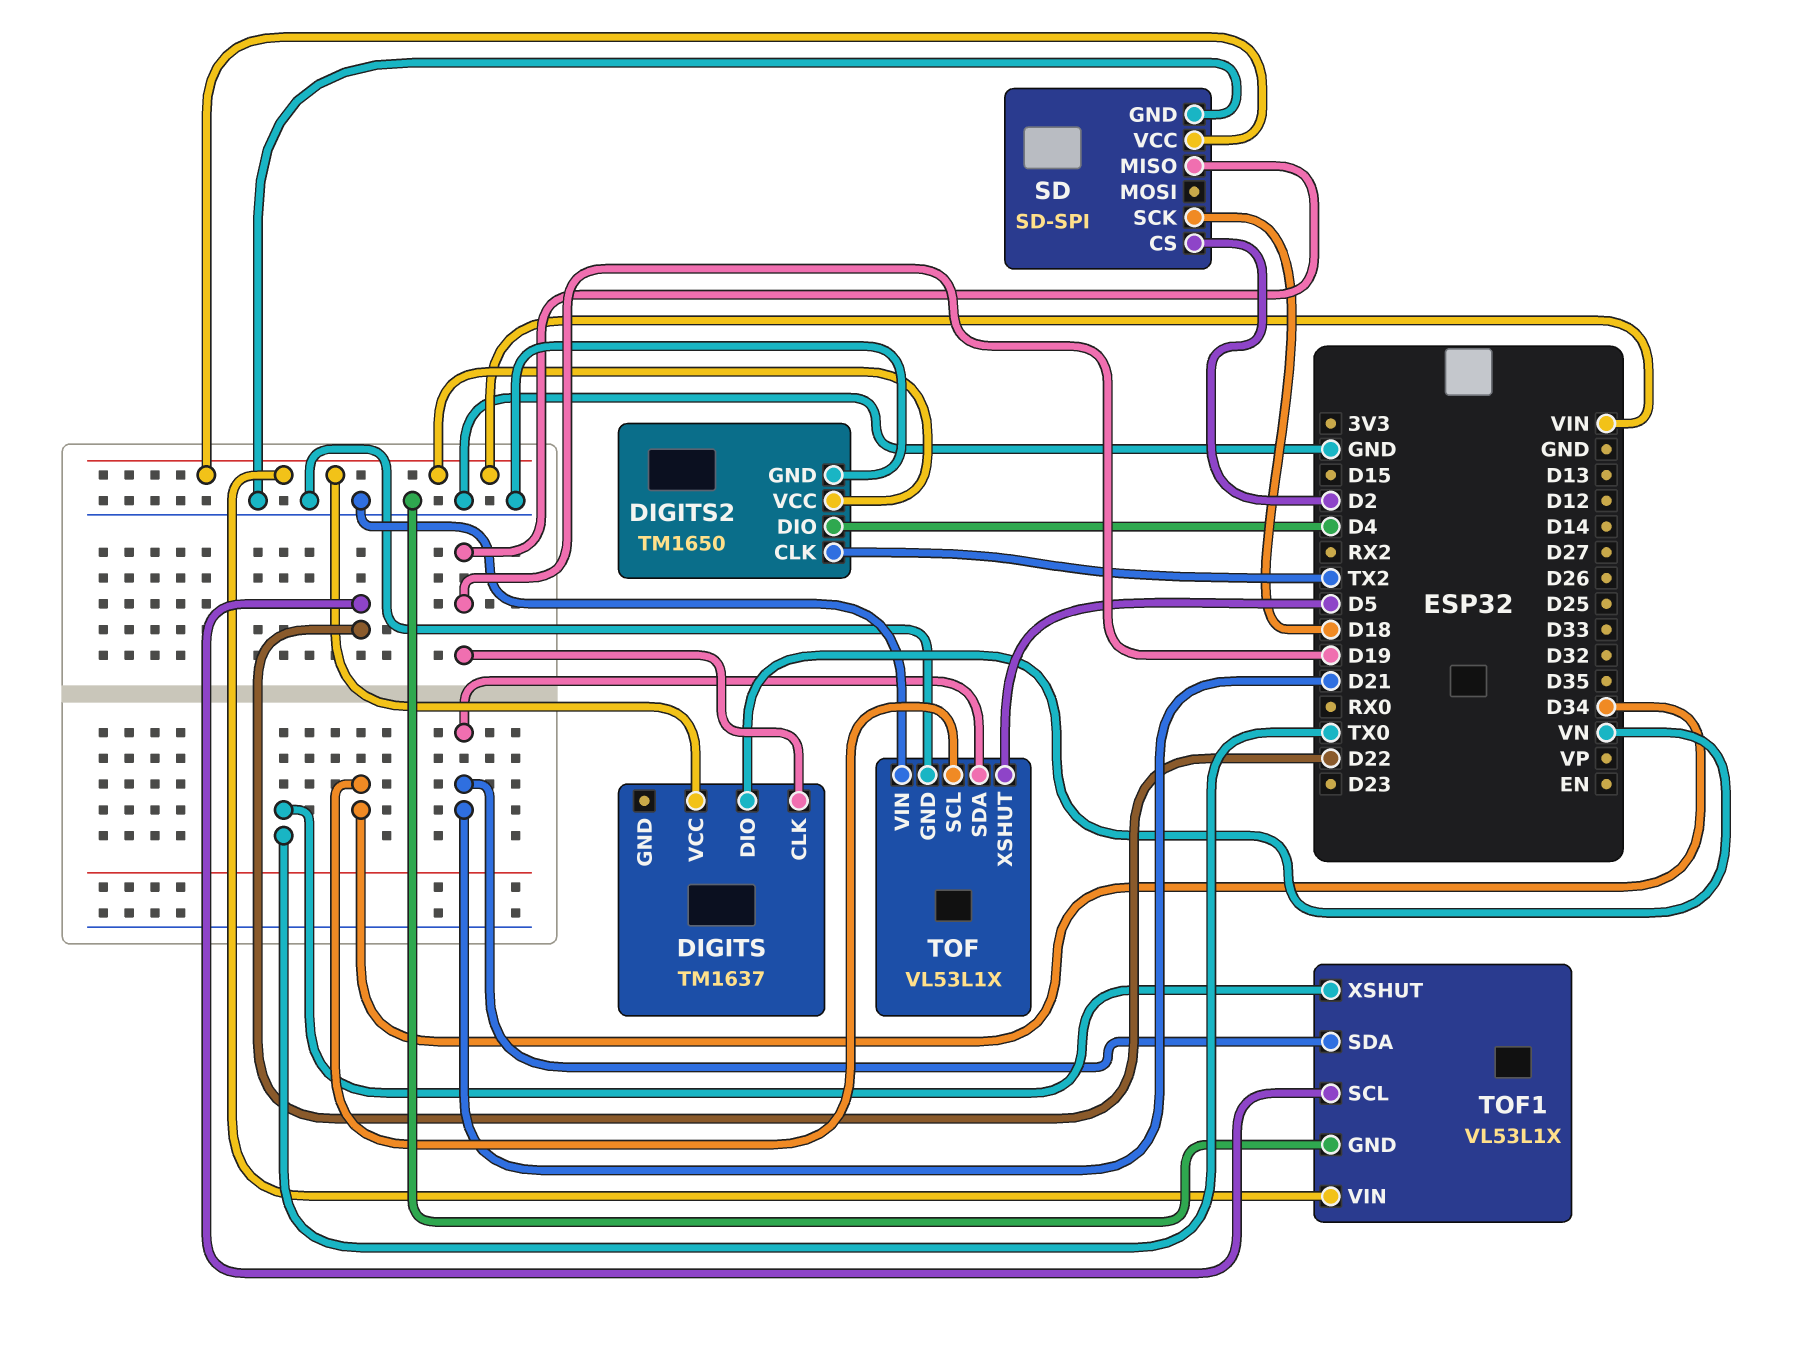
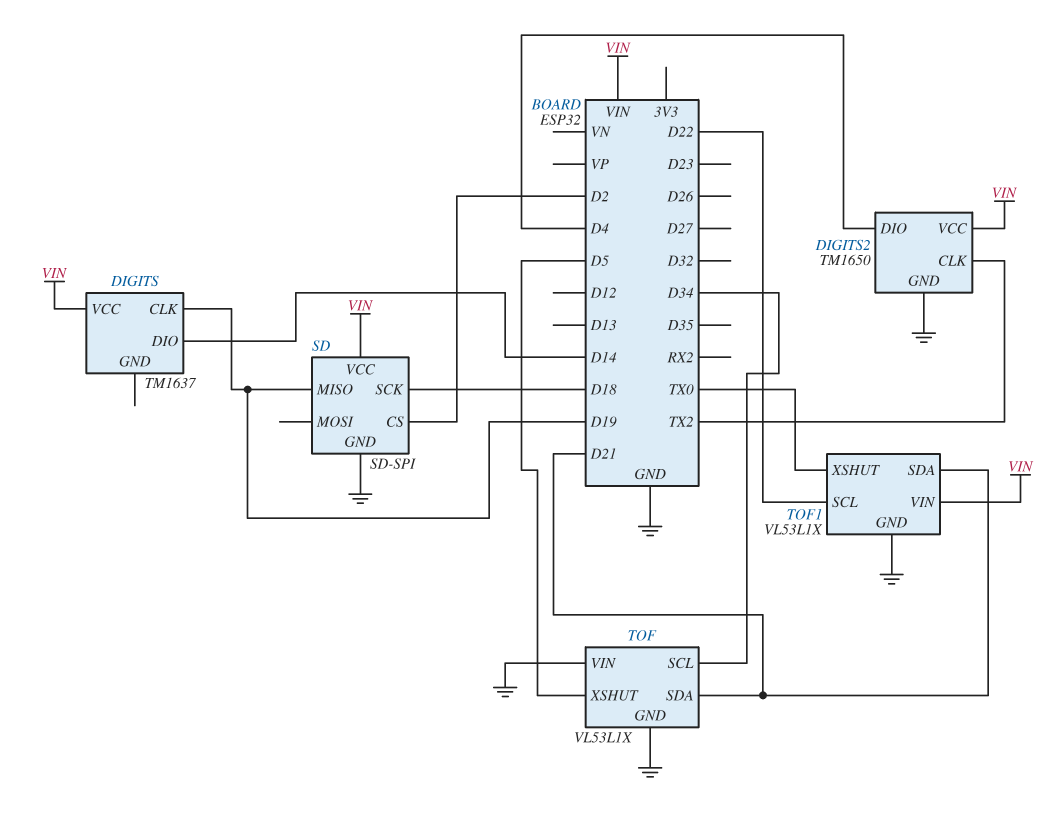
DIGITS pin DIO: VN -> D14

